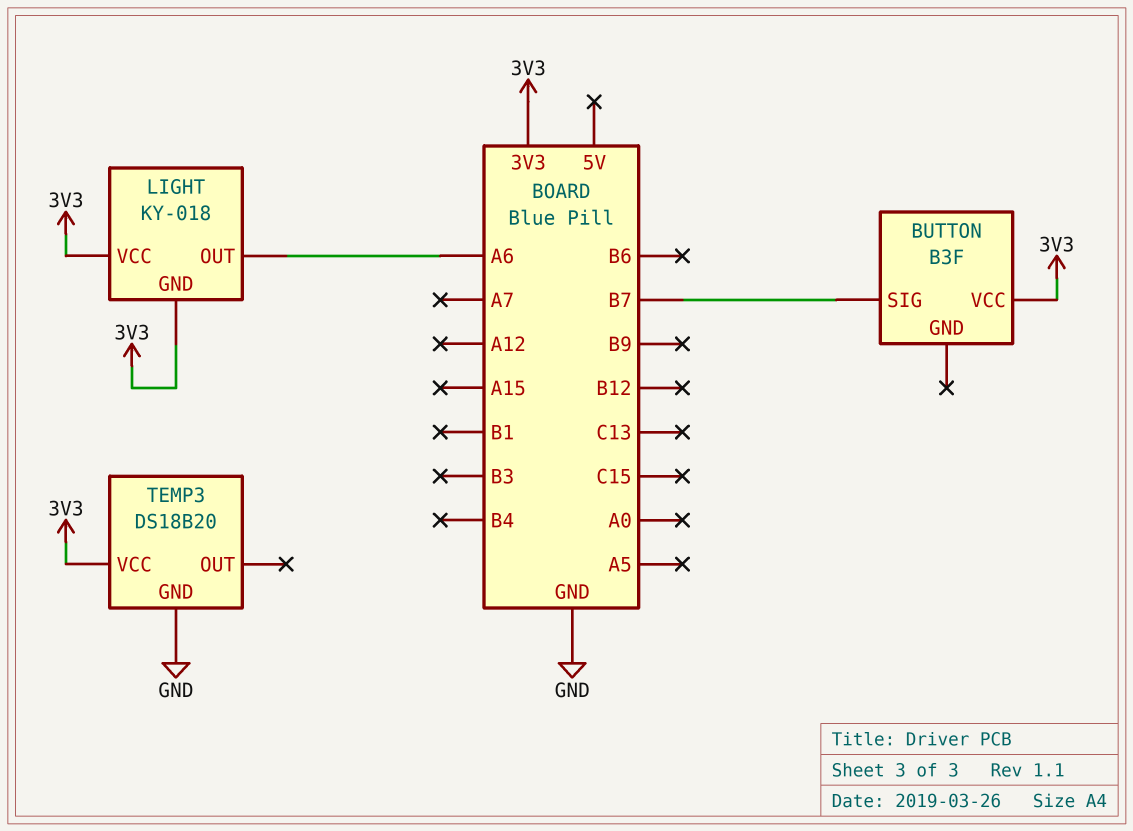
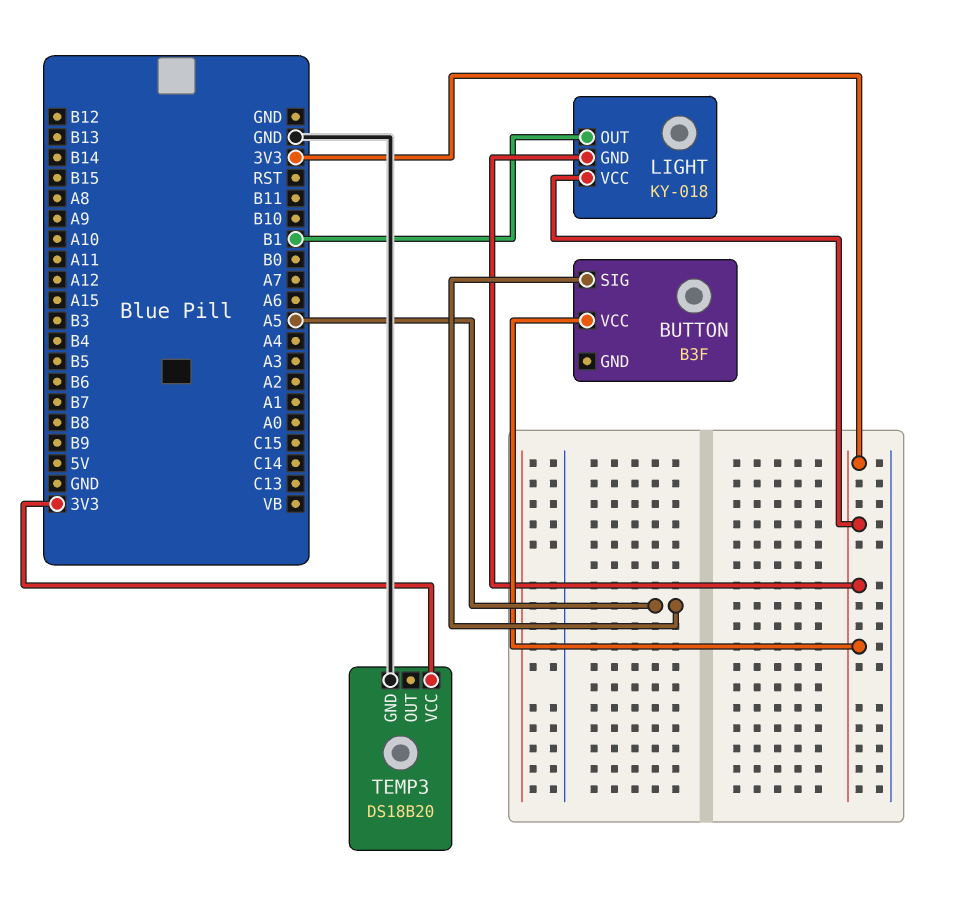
BUTTON pin SIG: B7 -> A5
LIGHT pin OUT: A6 -> B1

